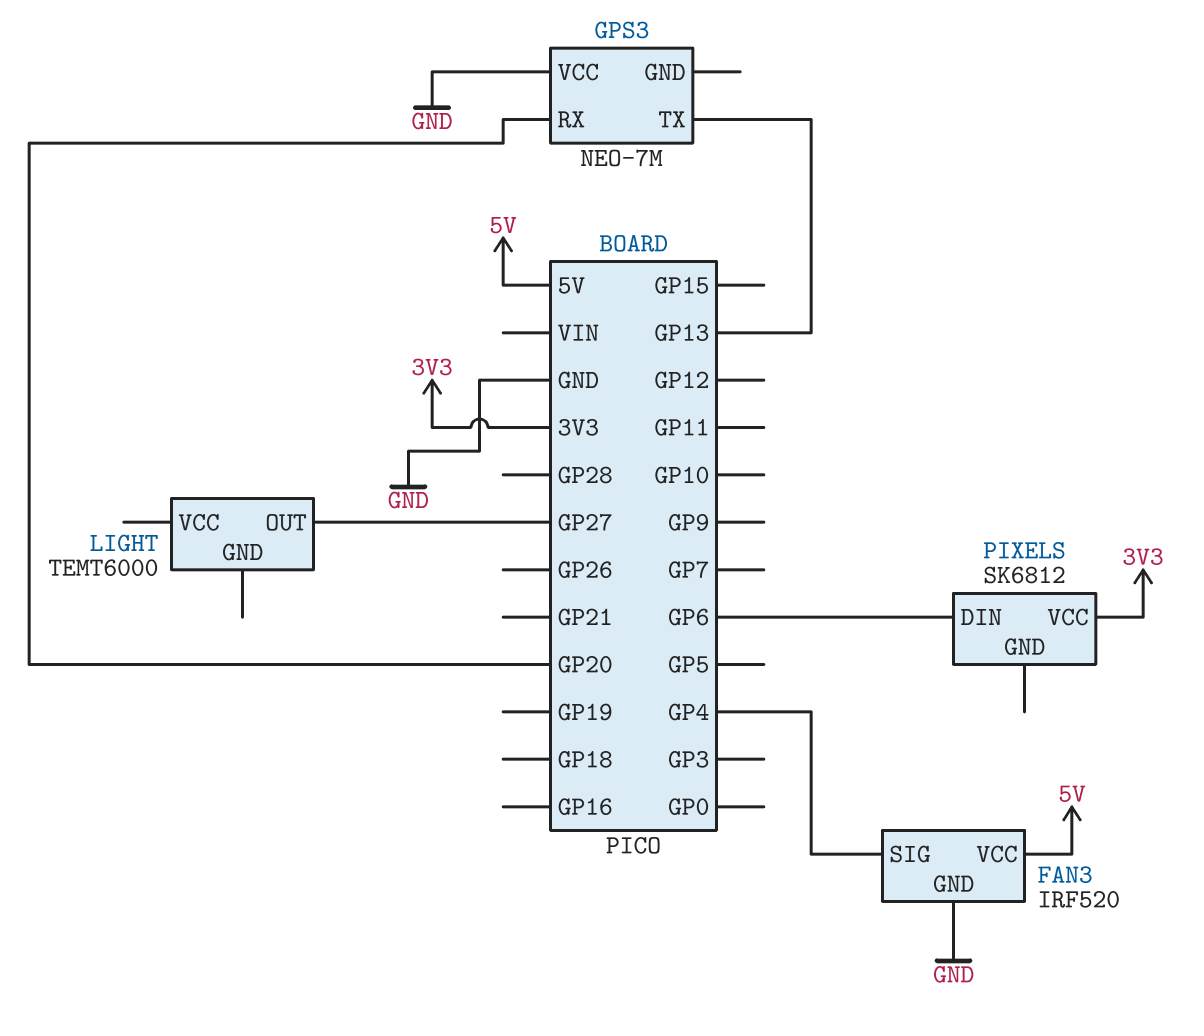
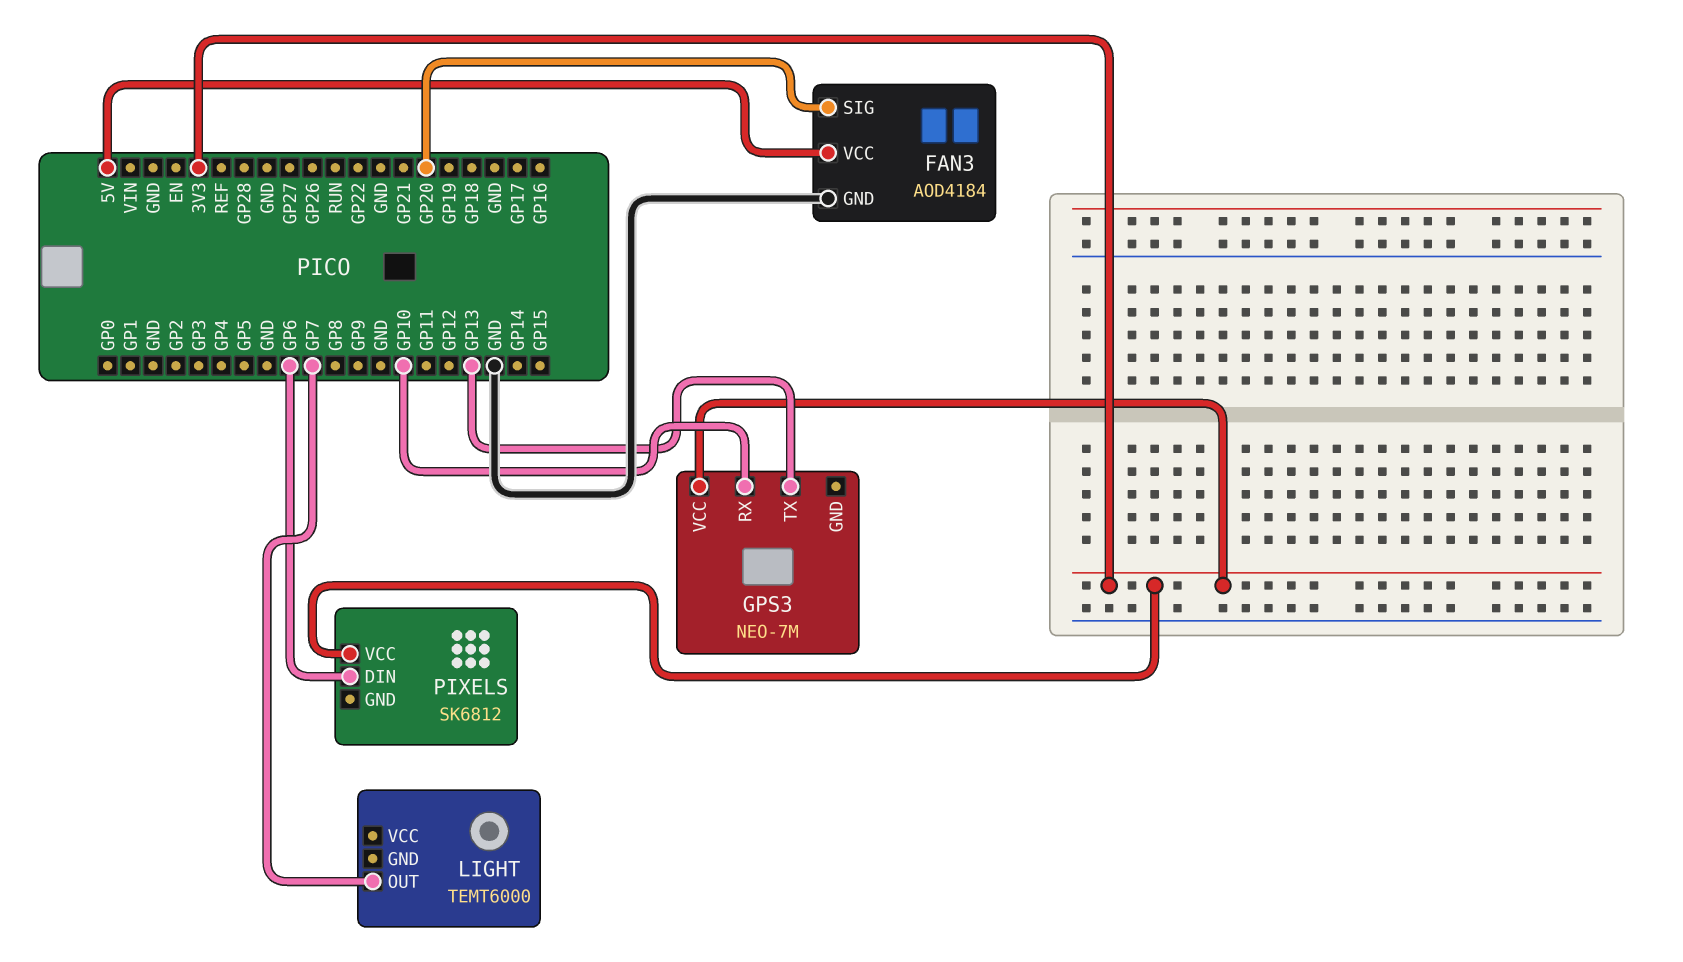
FAN3: IRF520 -> AOD4184
FAN3 pin SIG: GP4 -> GP20
GPS3 pin RX: GP20 -> GP10
GPS3 pin VCC: GND -> 3V3
LIGHT pin OUT: GP27 -> GP7

